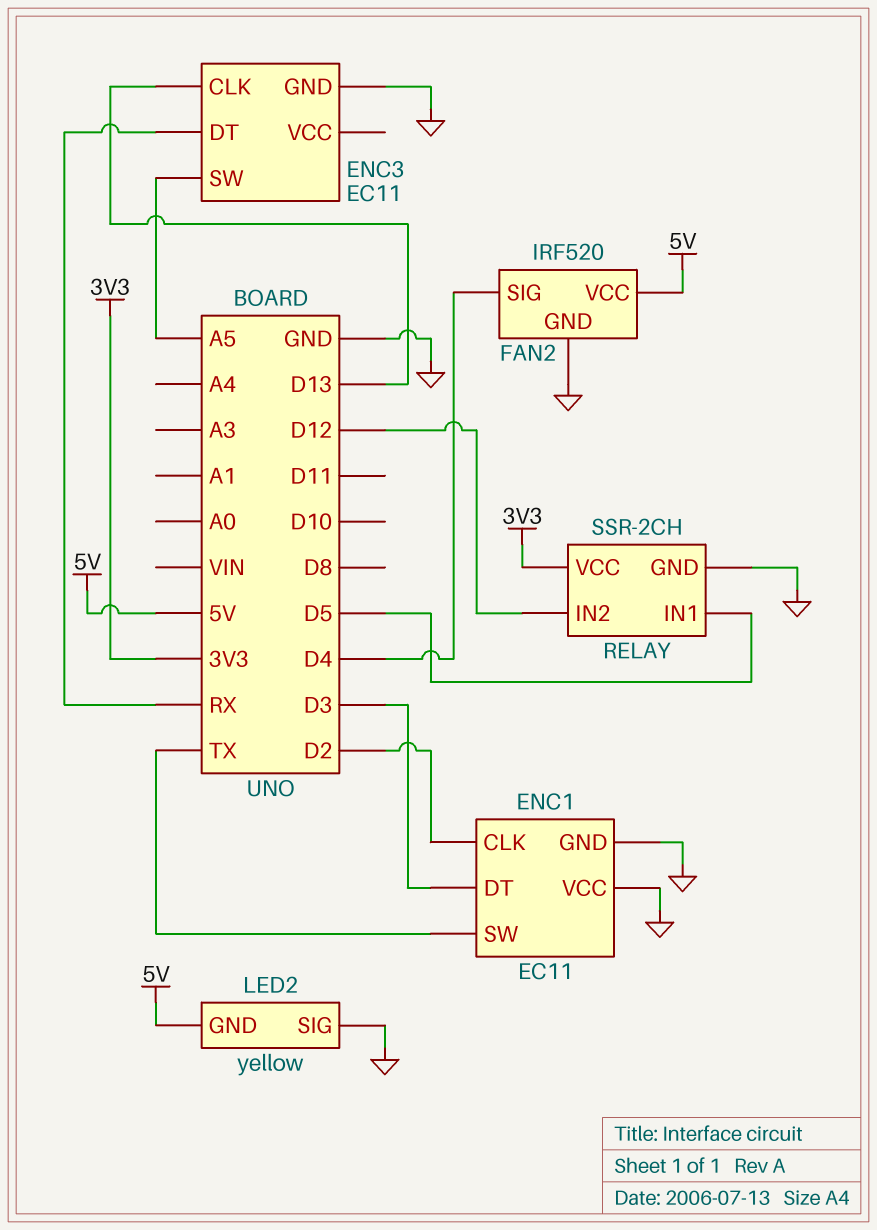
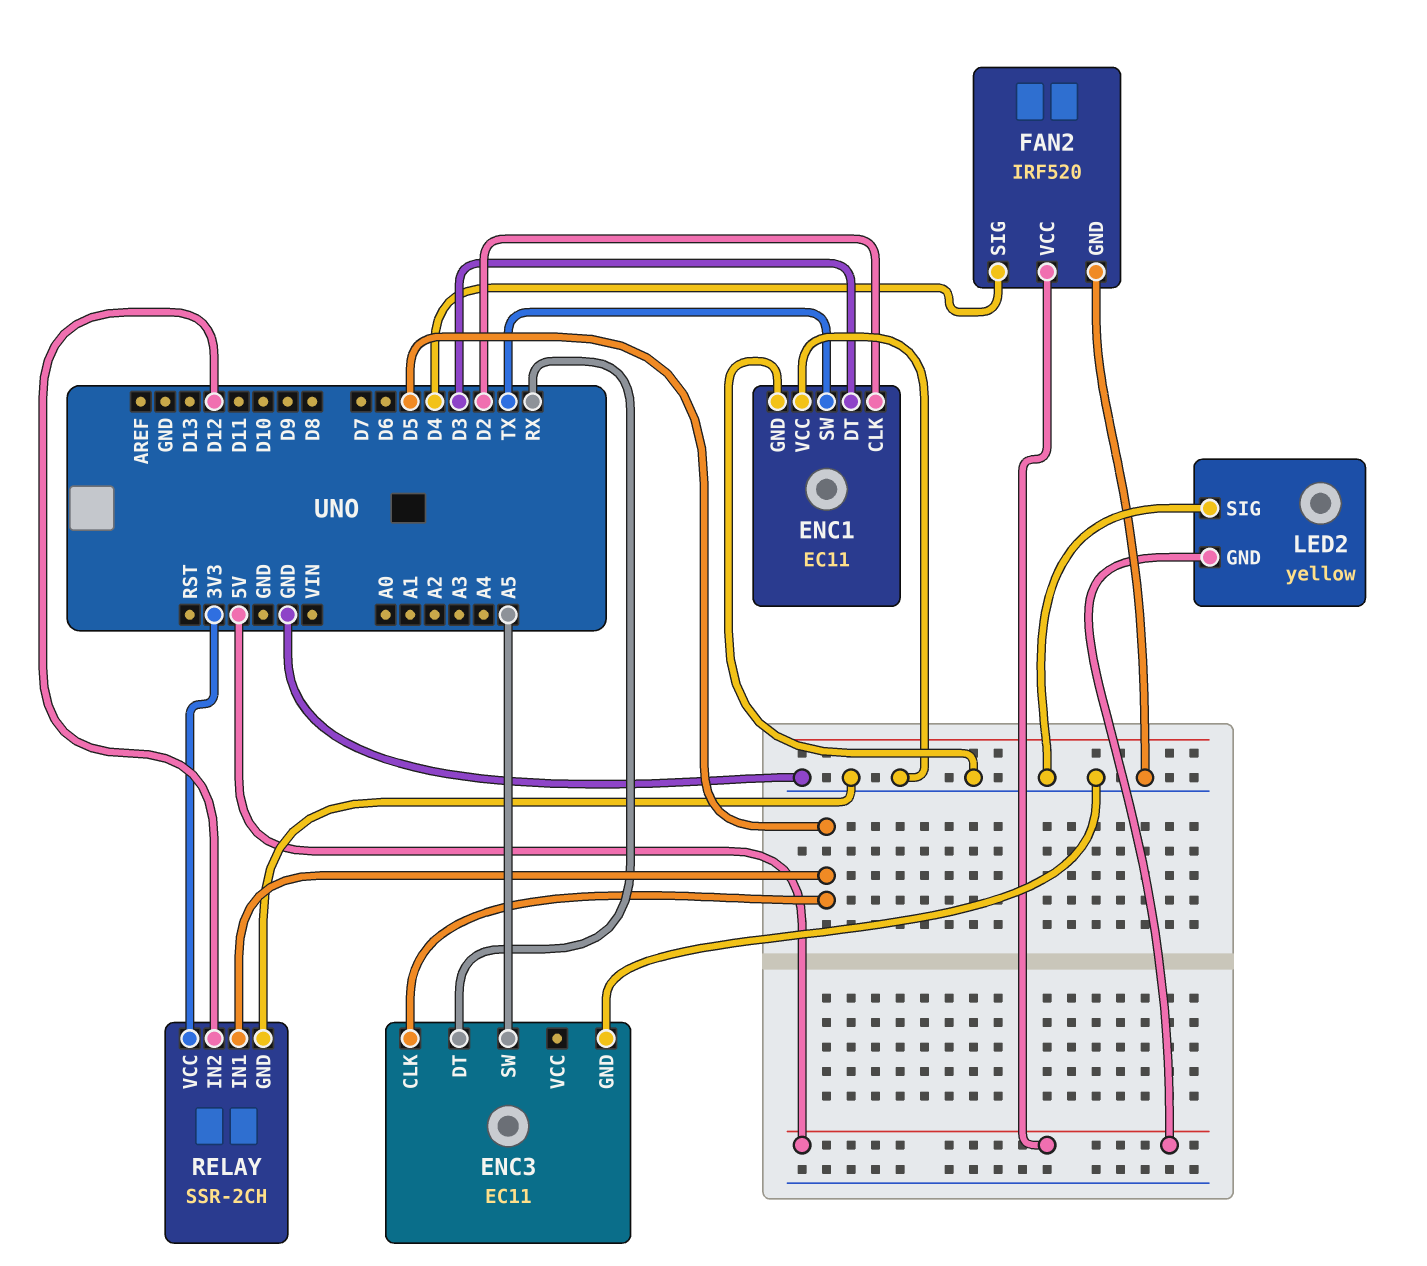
ENC3 pin CLK: D13 -> D5

